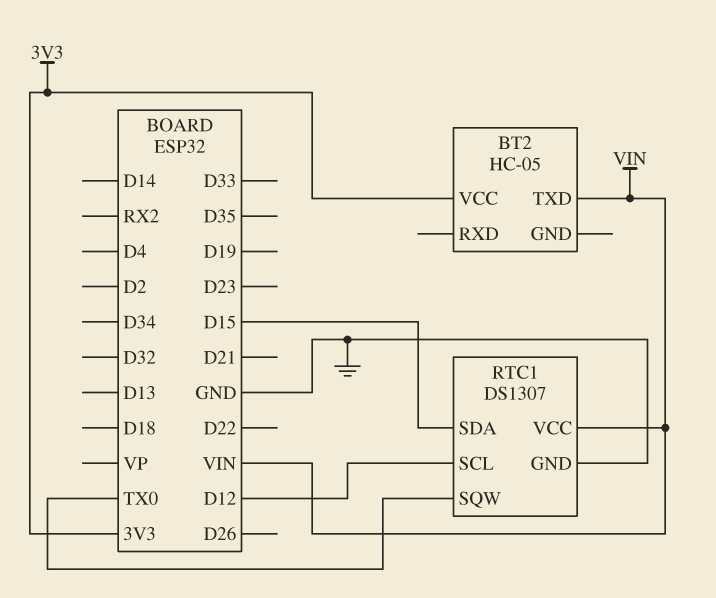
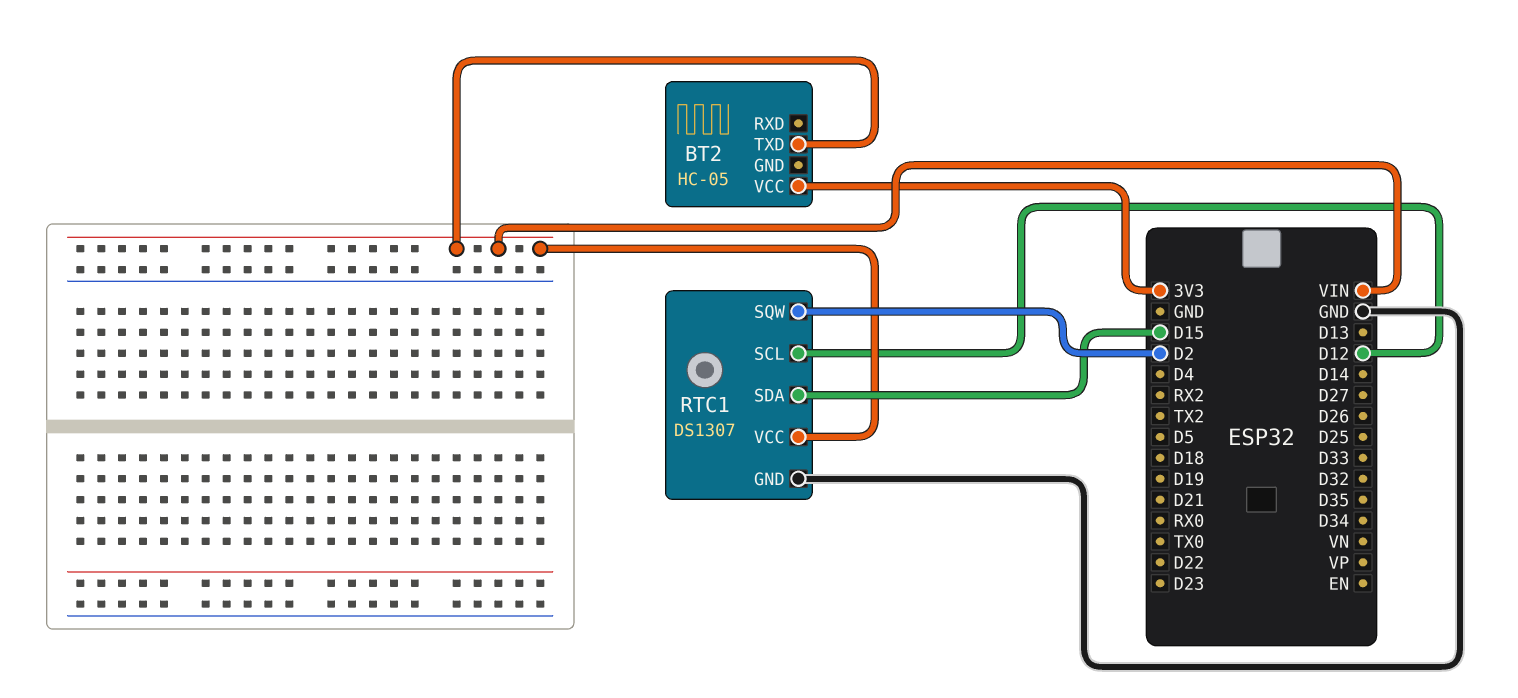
RTC1 pin SQW: TX0 -> D2

